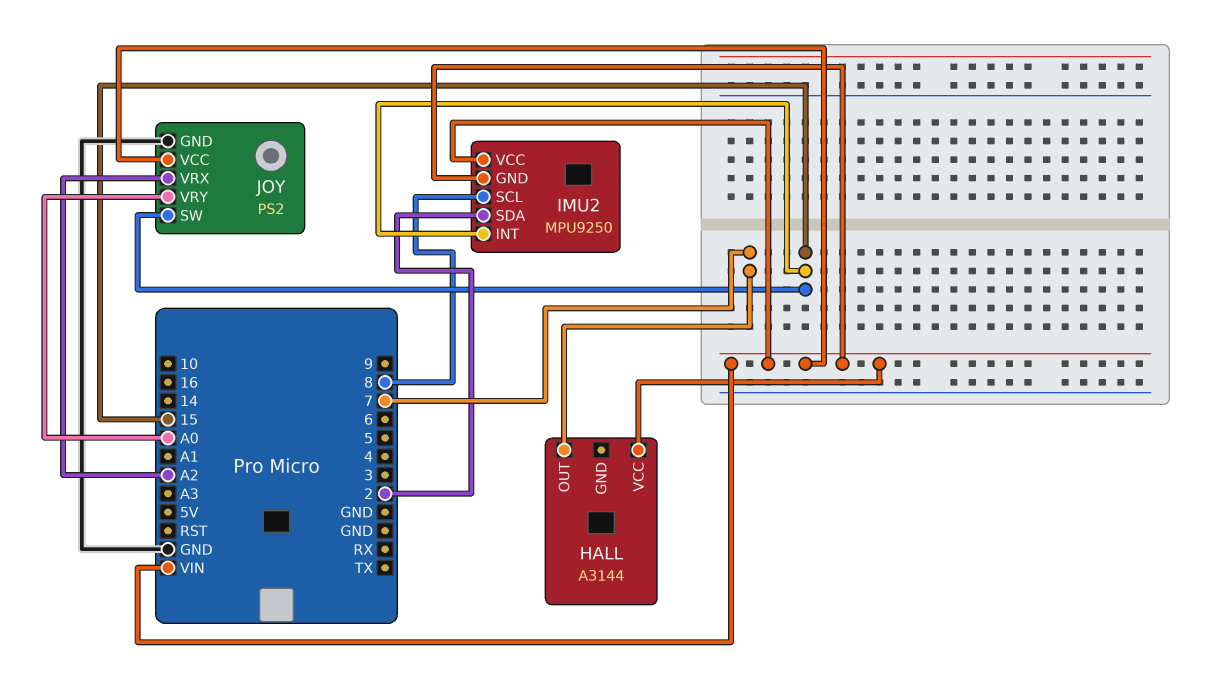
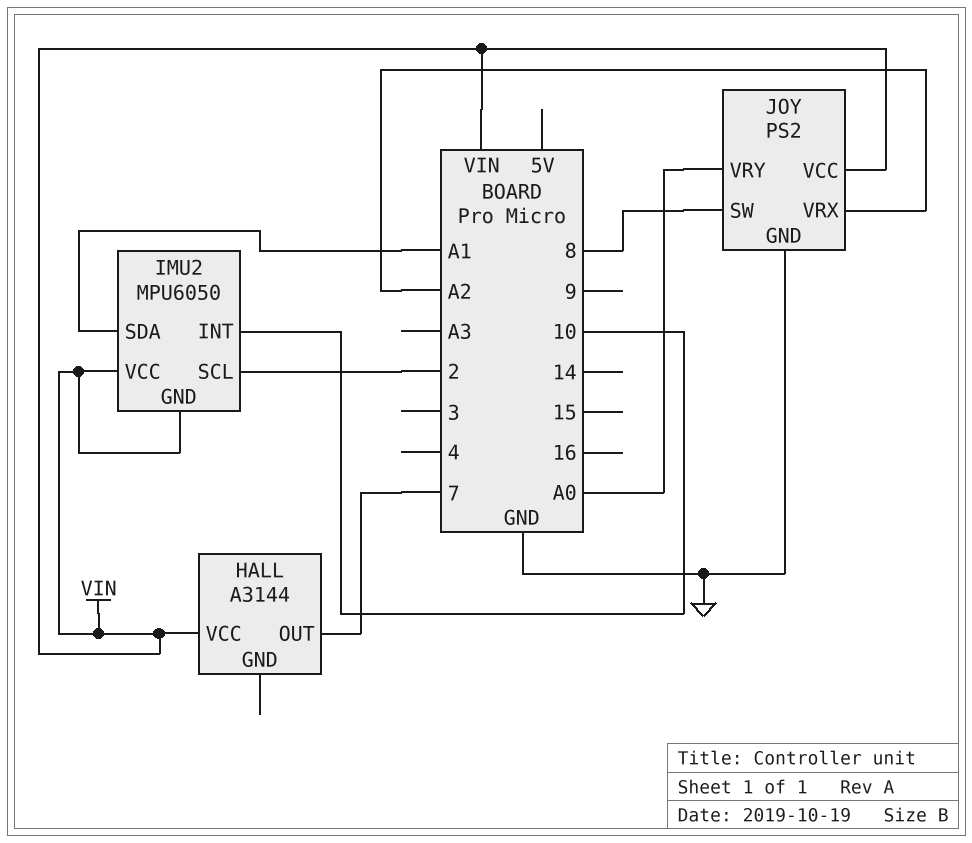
IMU2: MPU9250 -> MPU6050
IMU2 pin INT: 15 -> 10
IMU2 pin SCL: 8 -> 2
IMU2 pin SDA: 2 -> A1
JOY pin SW: 15 -> 8

